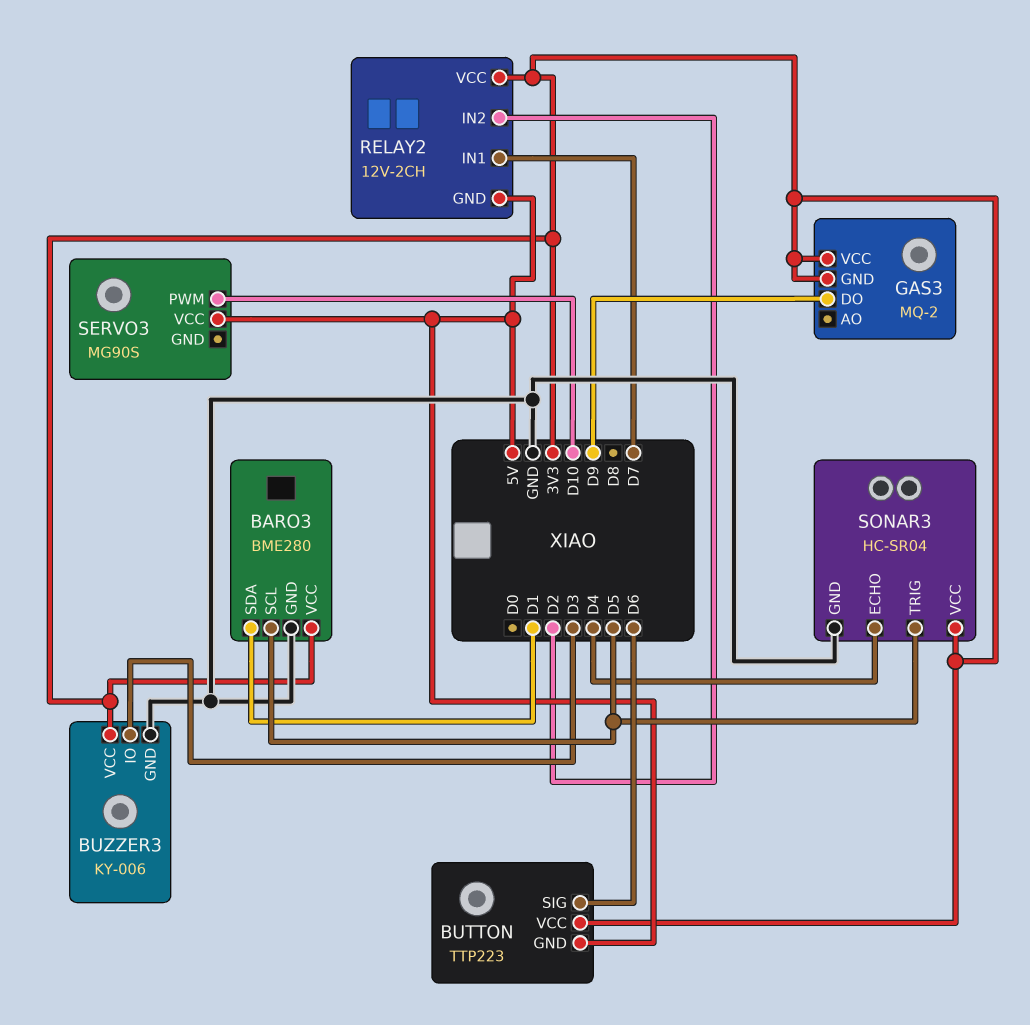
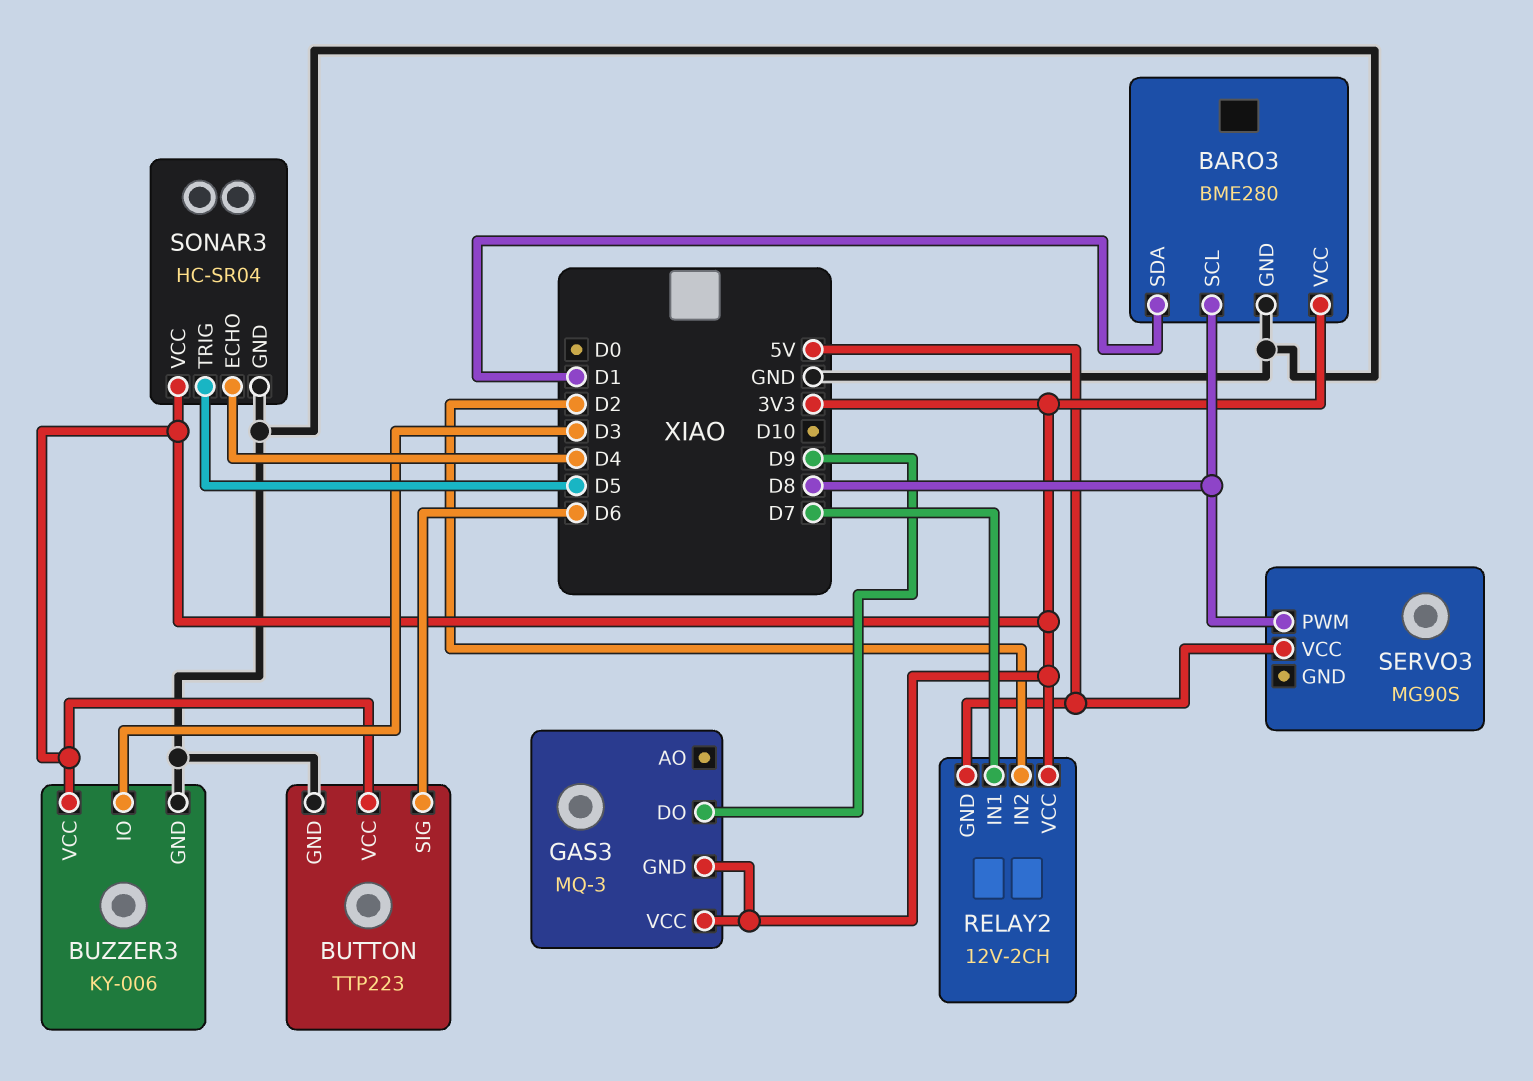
BARO3 pin SCL: D5 -> D8
BUTTON pin GND: 5V -> GND
GAS3: MQ-2 -> MQ-3
SERVO3 pin PWM: D10 -> D8

